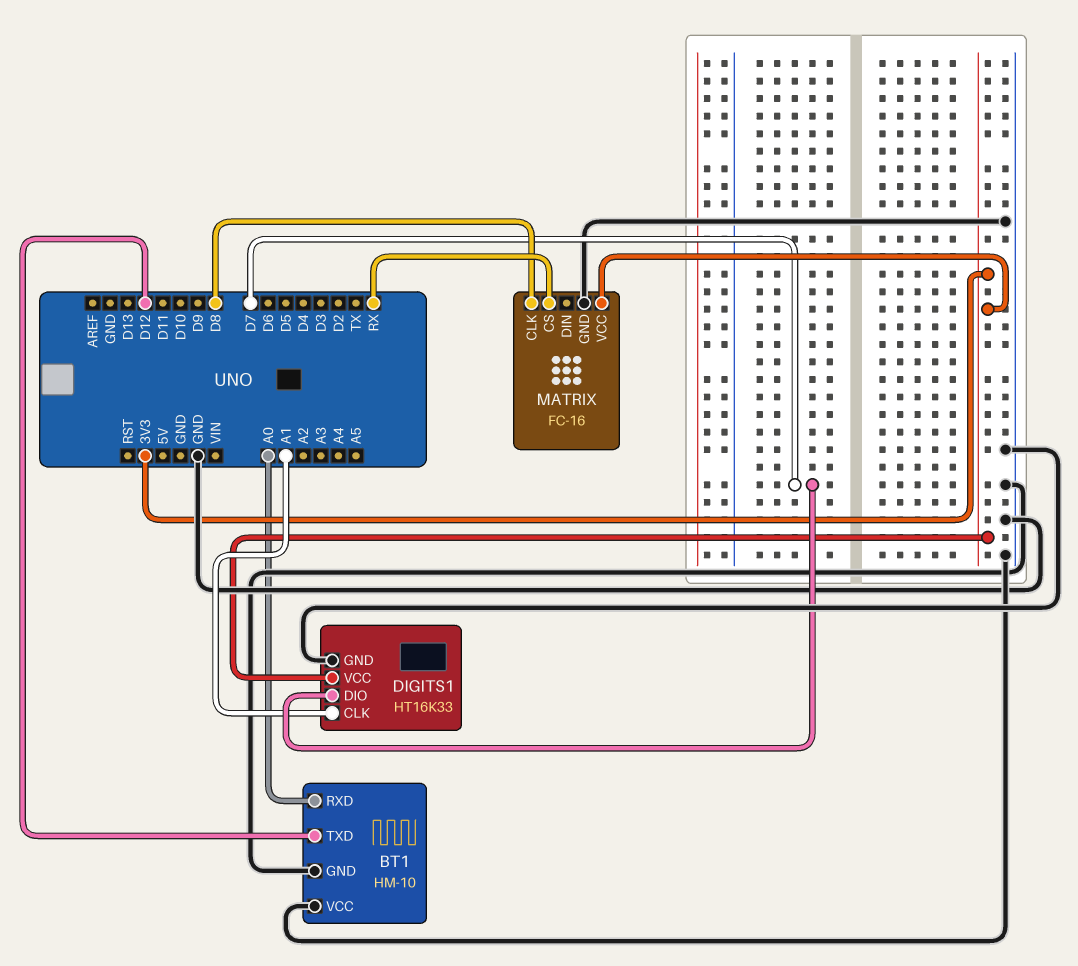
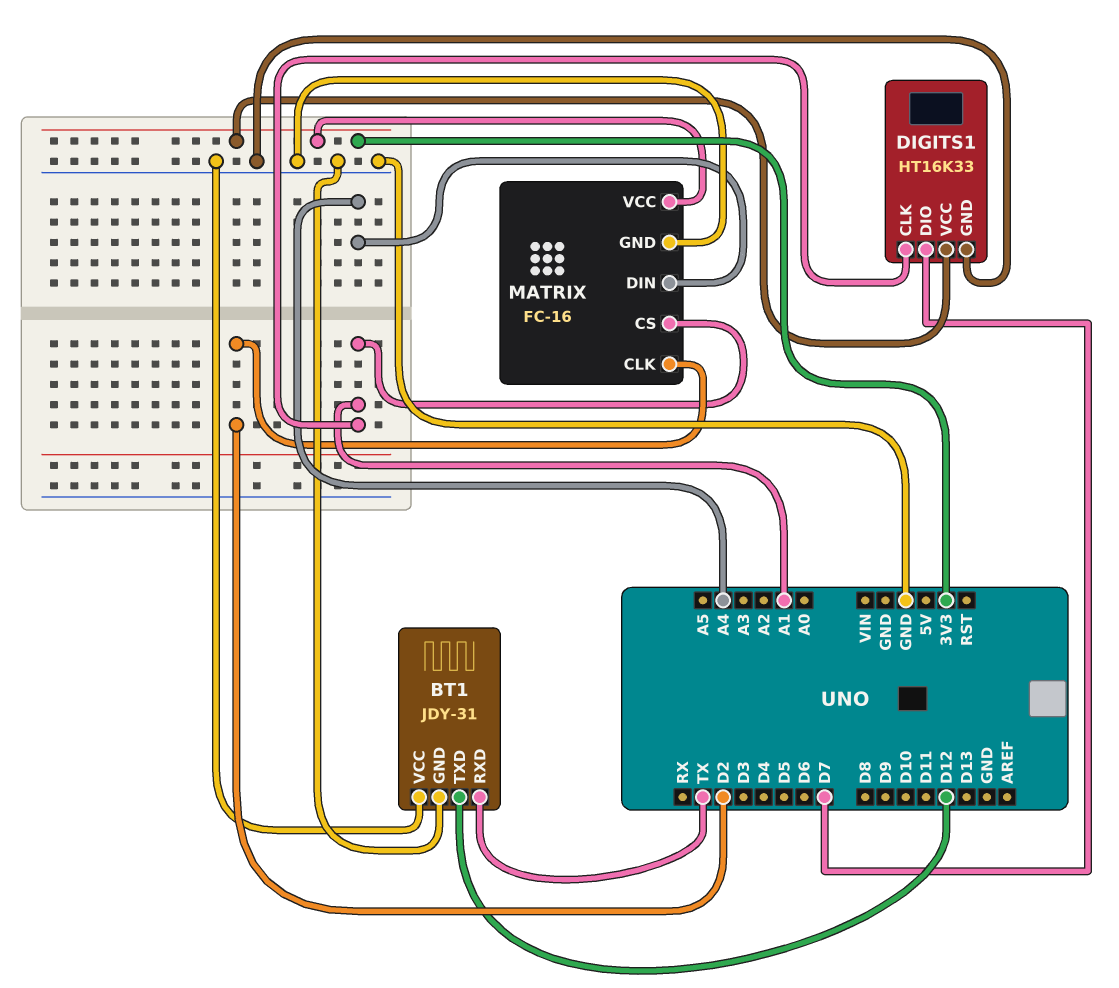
BT1: HM-10 -> JDY-31
BT1 pin RXD: A0 -> TX
MATRIX pin CLK: D8 -> D2
MATRIX pin CS: RX -> A1
MATRIX pin DIN: none -> A4

